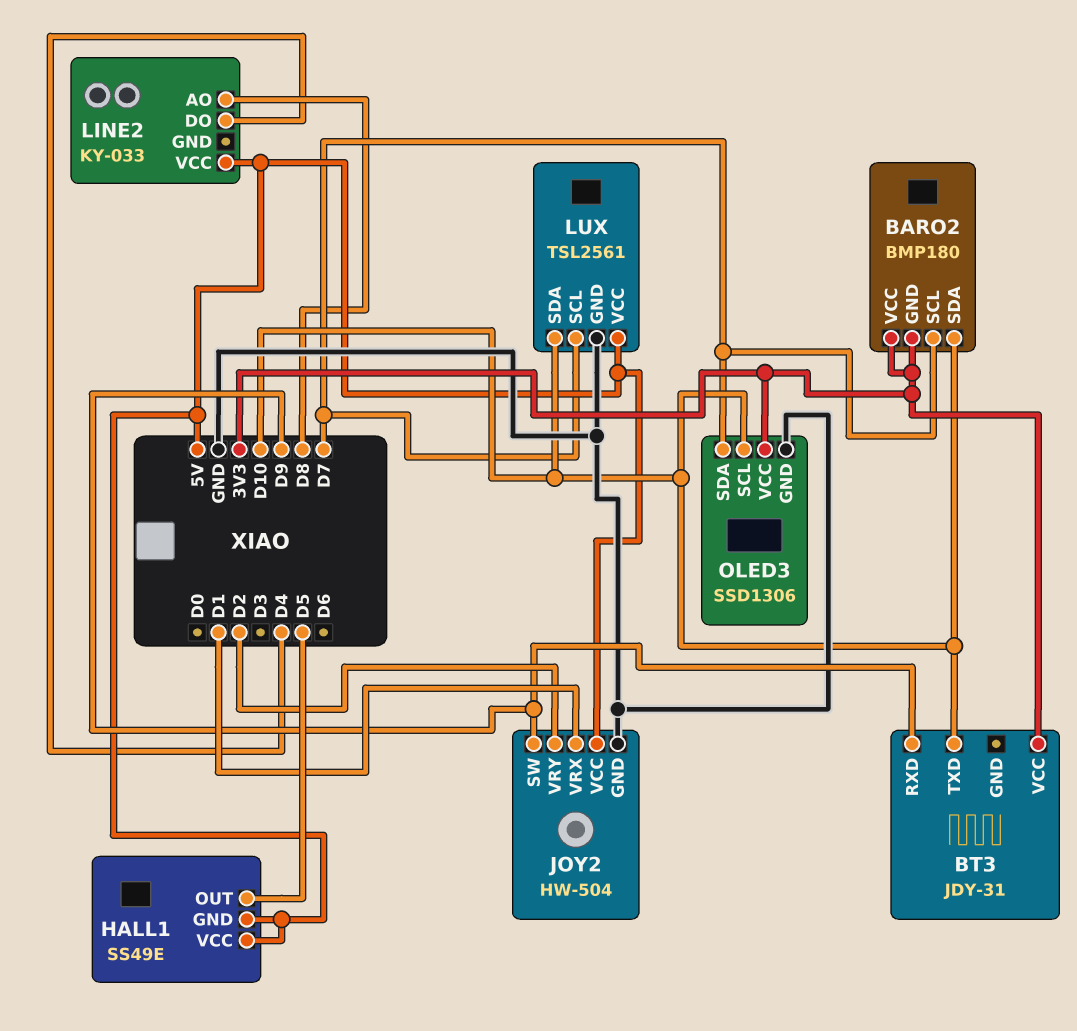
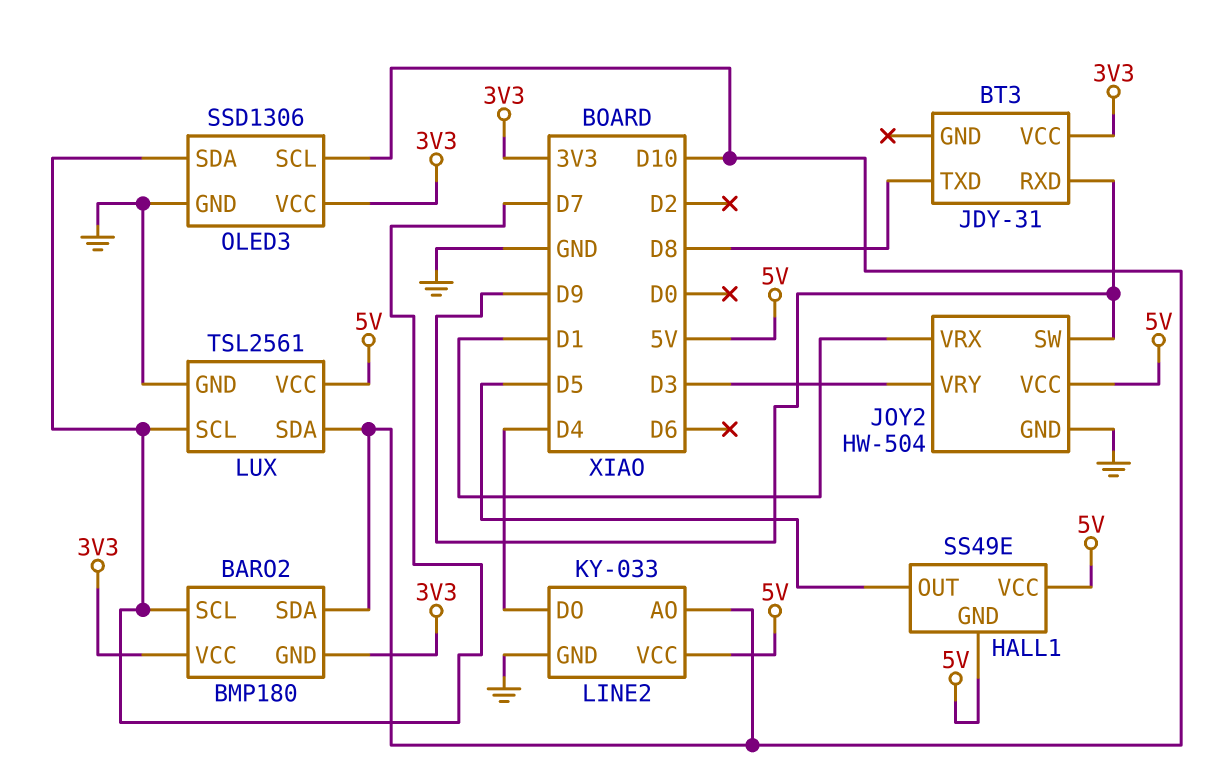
BT3 pin TXD: D10 -> D8
JOY2 pin VRY: D2 -> D3
LINE2 pin AO: D8 -> D10
LINE2 pin GND: none -> GND

